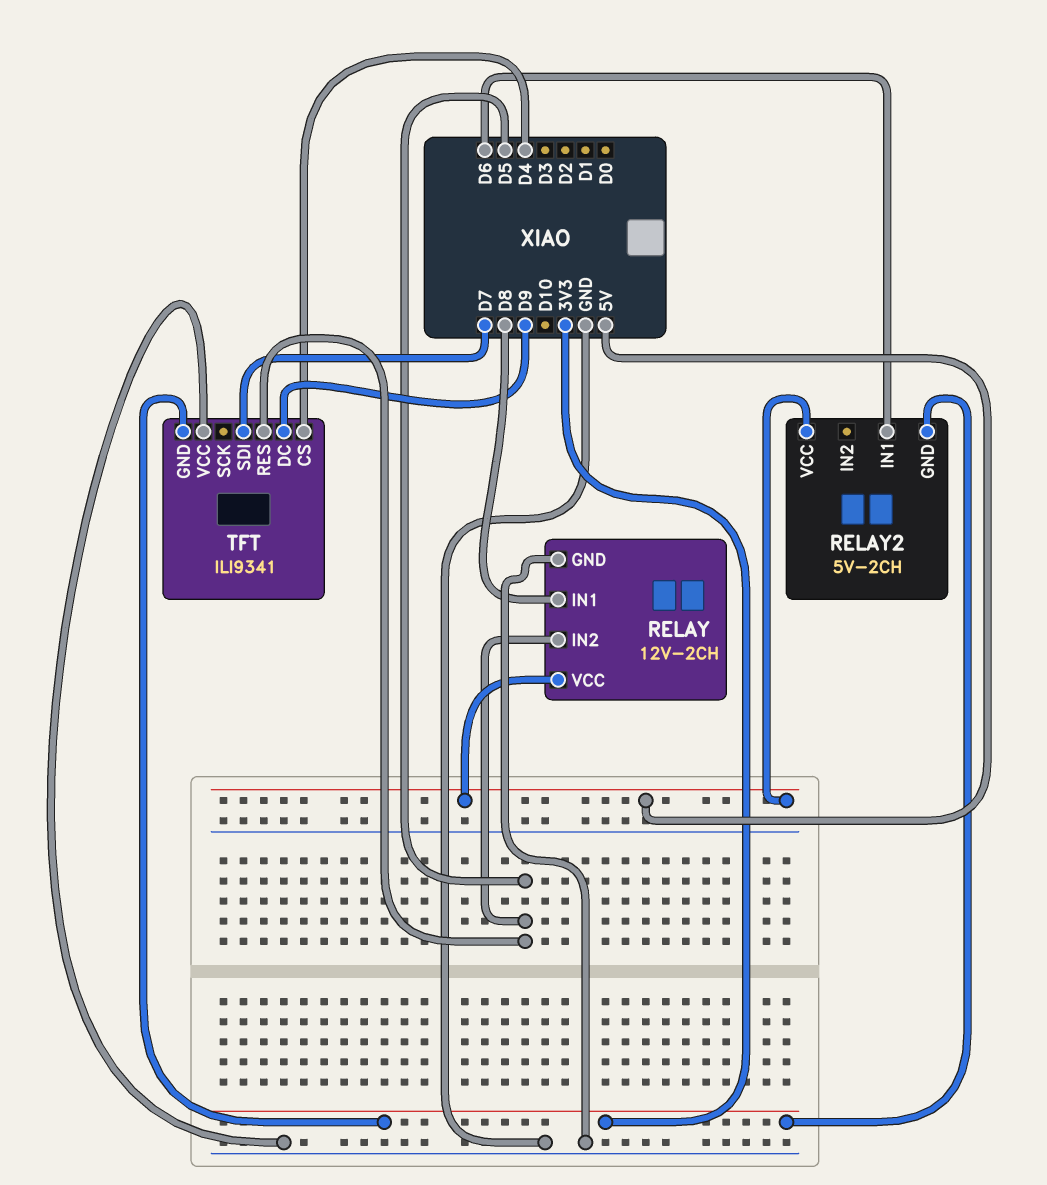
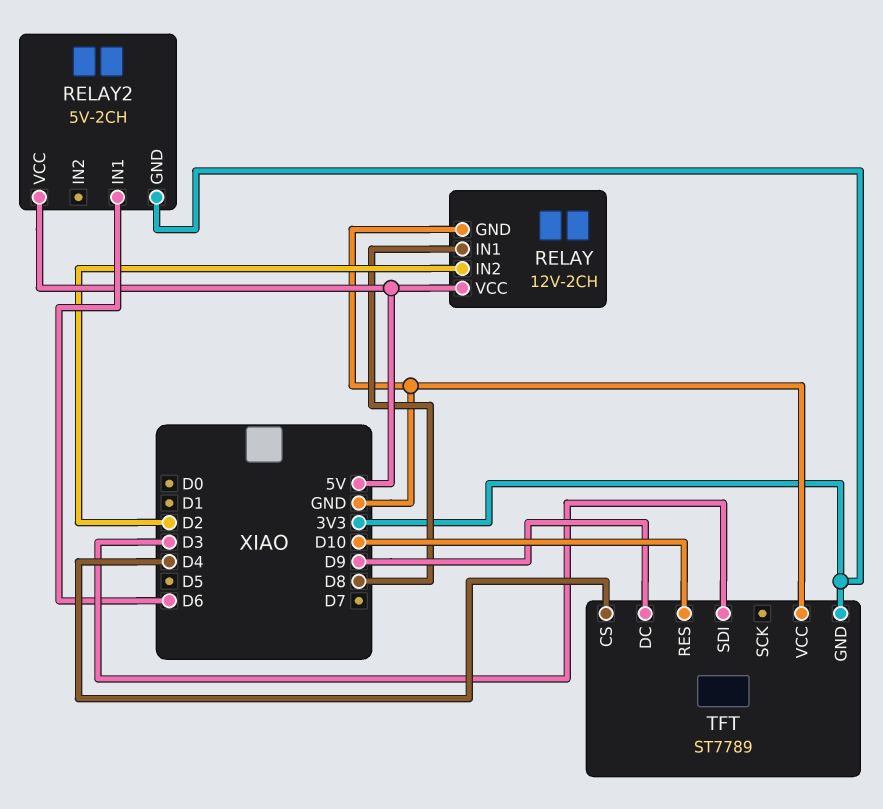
RELAY pin IN2: D5 -> D2
TFT: ILI9341 -> ST7789
TFT pin RES: D5 -> D10
TFT pin SDI: D7 -> D3

